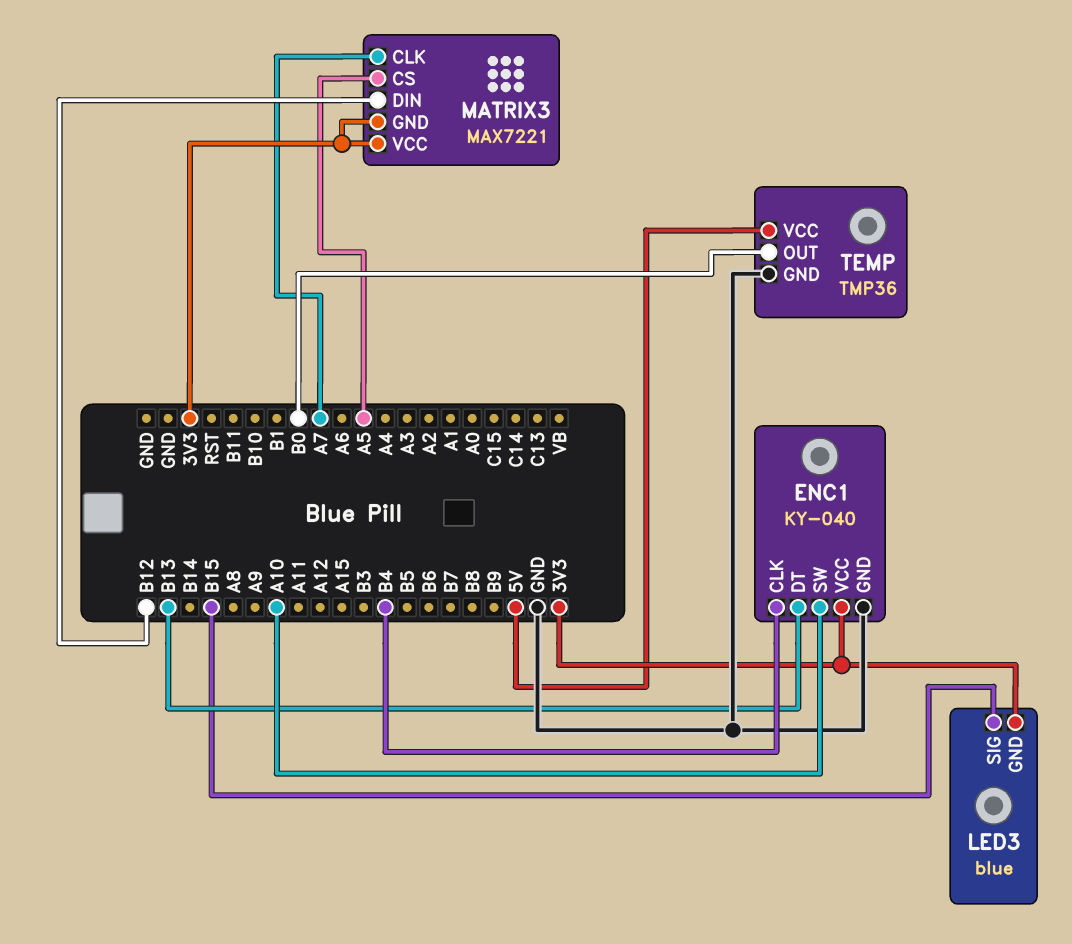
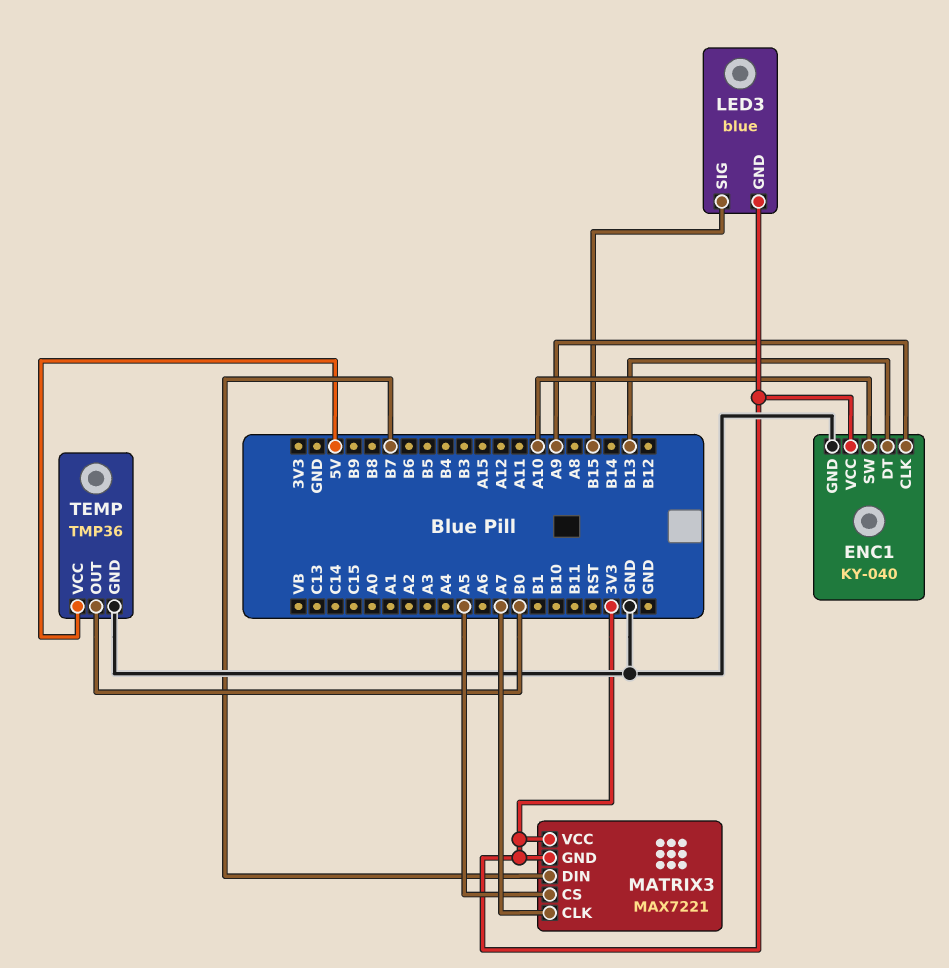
ENC1 pin CLK: B4 -> A9
MATRIX3 pin DIN: B12 -> B7

